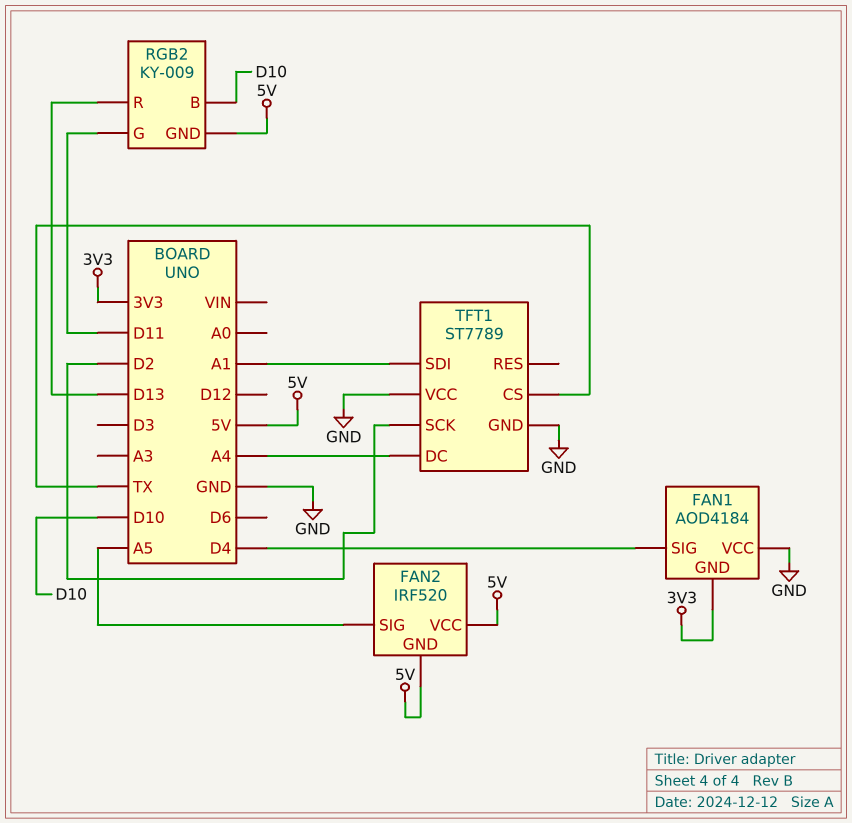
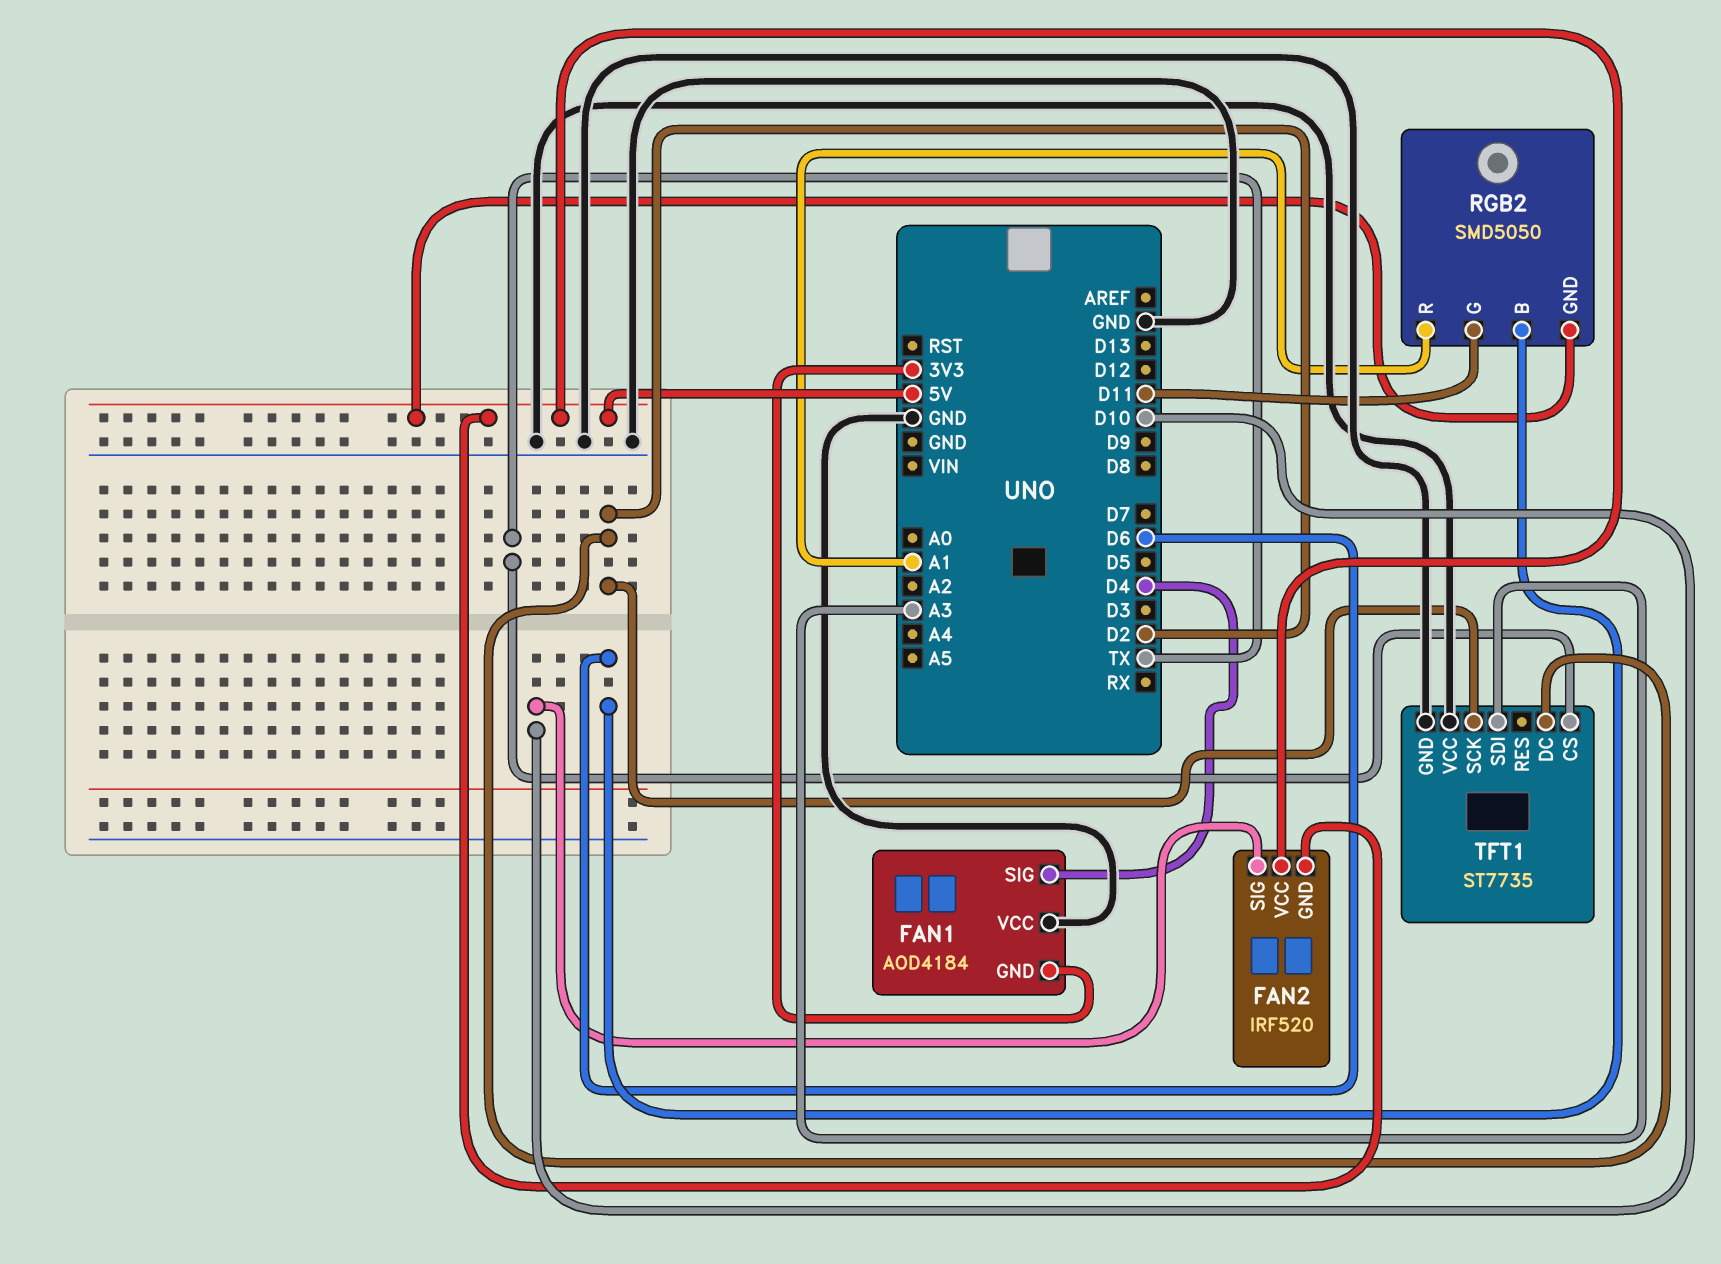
FAN2 pin SIG: A5 -> D10
RGB2: KY-009 -> SMD5050
RGB2 pin B: D10 -> D6
RGB2 pin R: D13 -> A1
TFT1: ST7789 -> ST7735
TFT1 pin DC: A4 -> D2
TFT1 pin SDI: A1 -> A3

